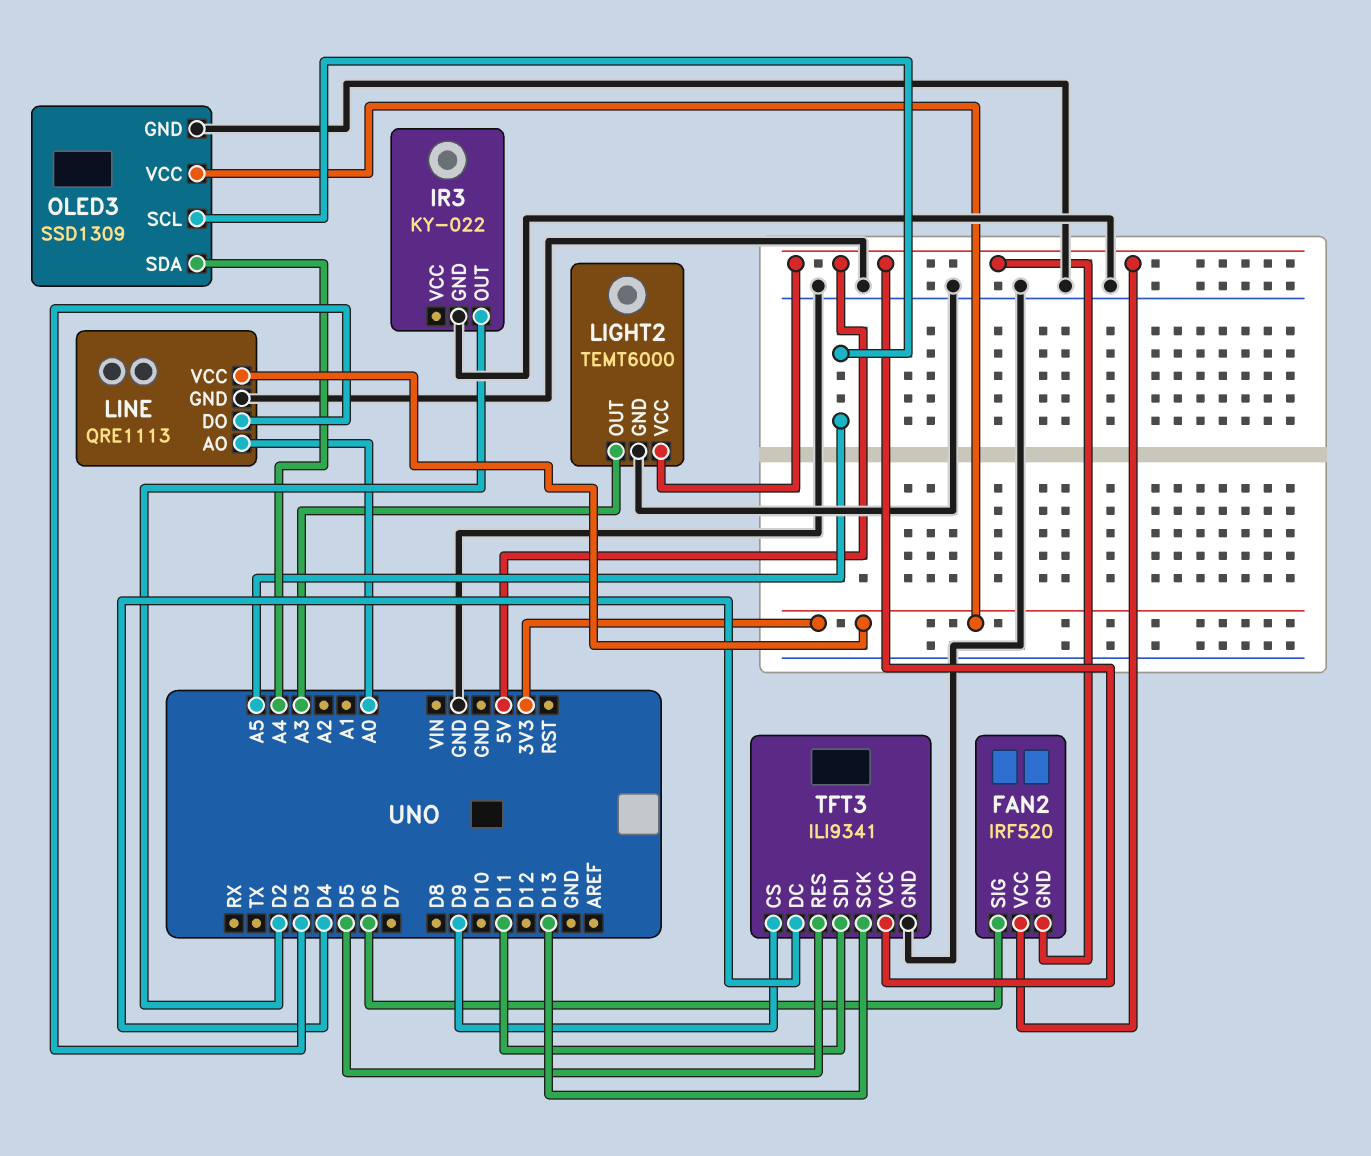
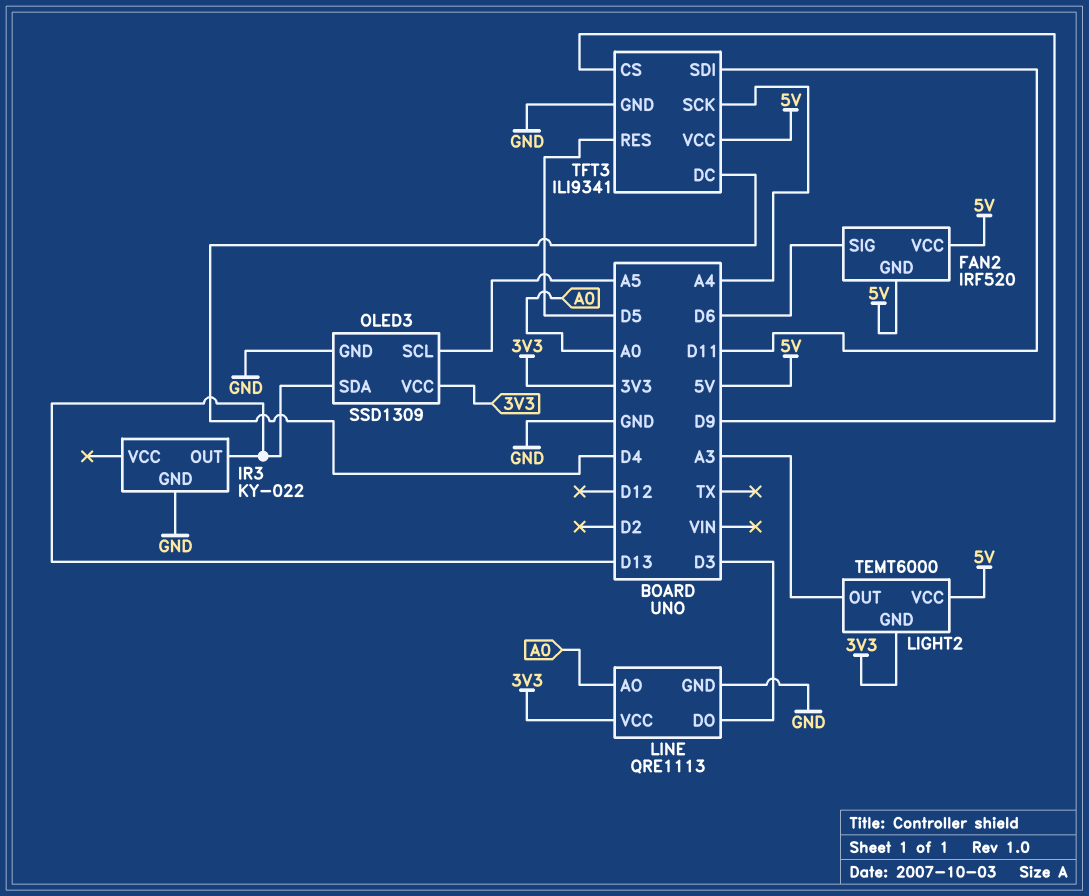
IR3 pin OUT: D2 -> D13
LIGHT2 pin GND: GND -> 3V3
OLED3 pin SDA: A4 -> D13
TFT3 pin SCK: D13 -> A4

